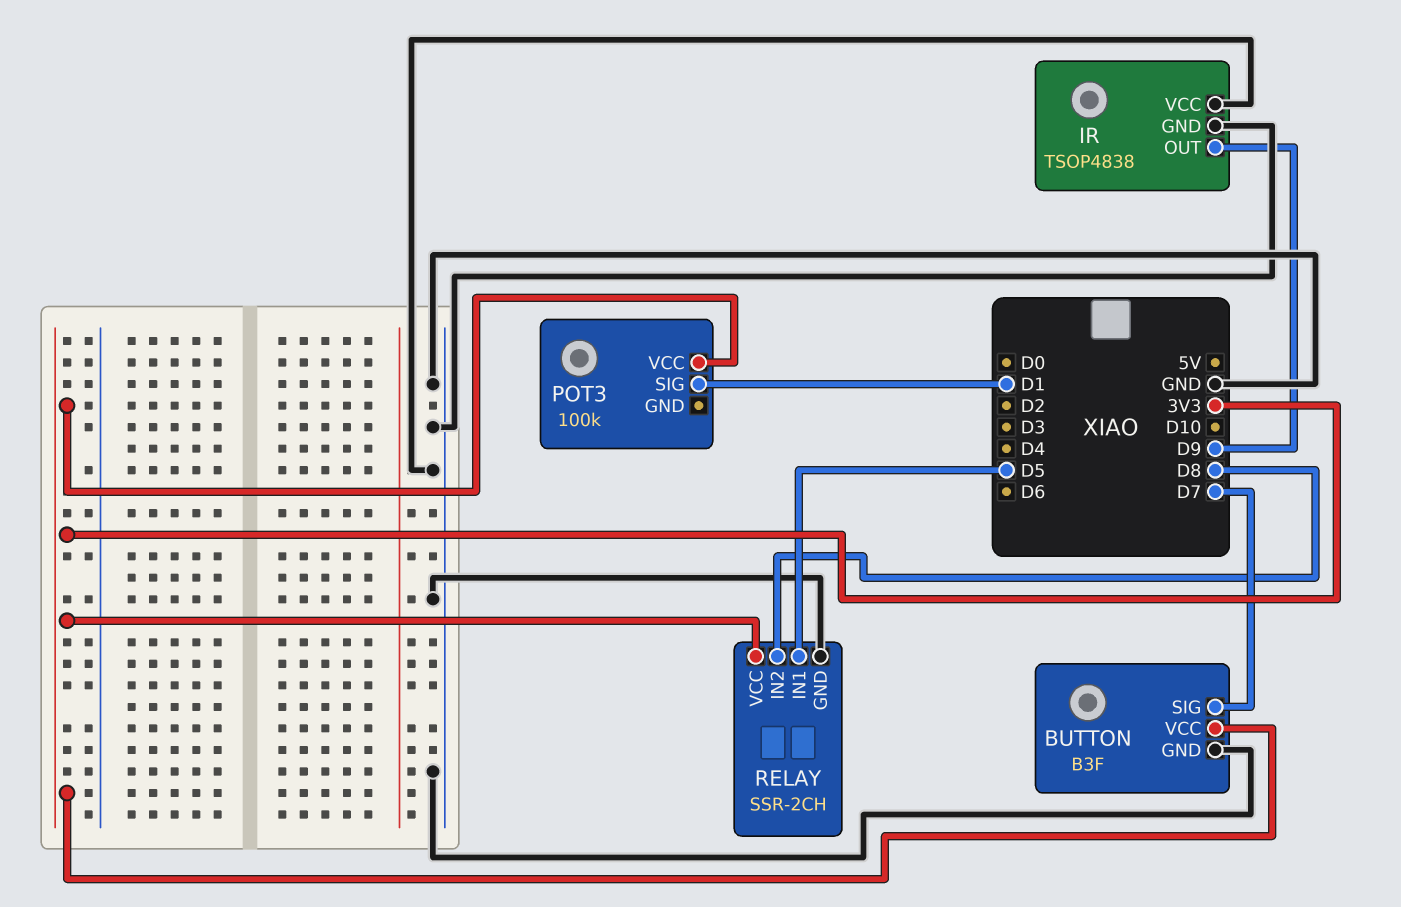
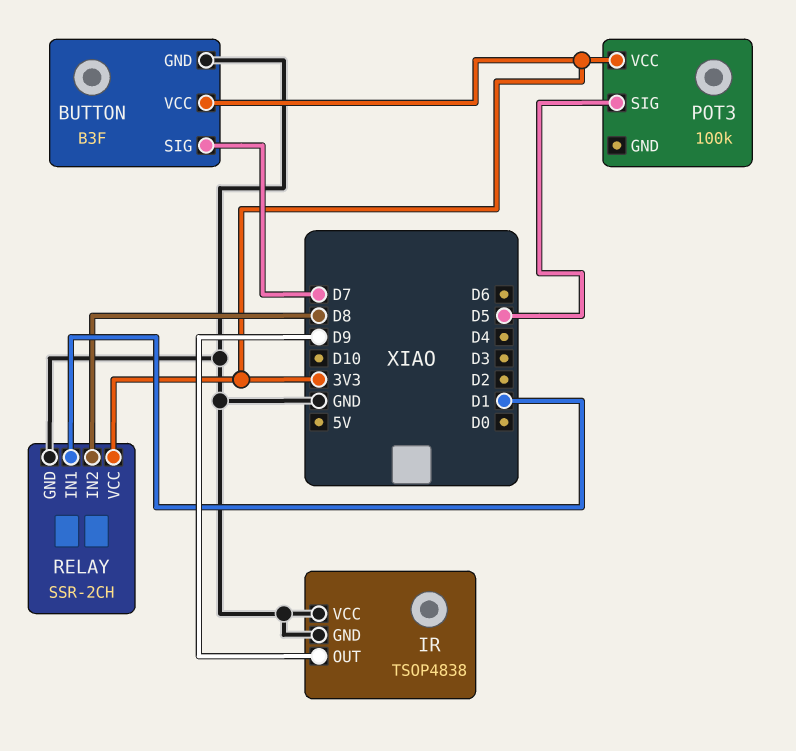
POT3 pin SIG: D1 -> D5
RELAY pin IN1: D5 -> D1

